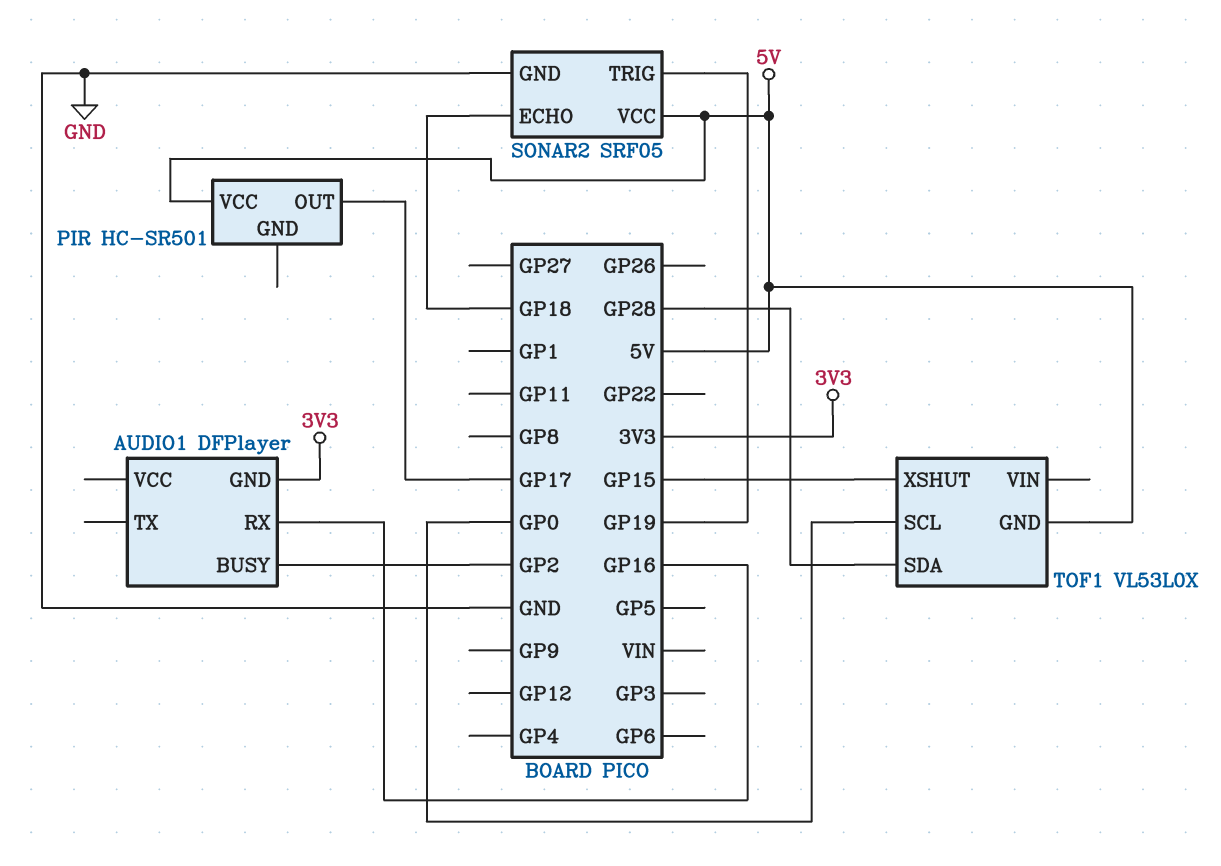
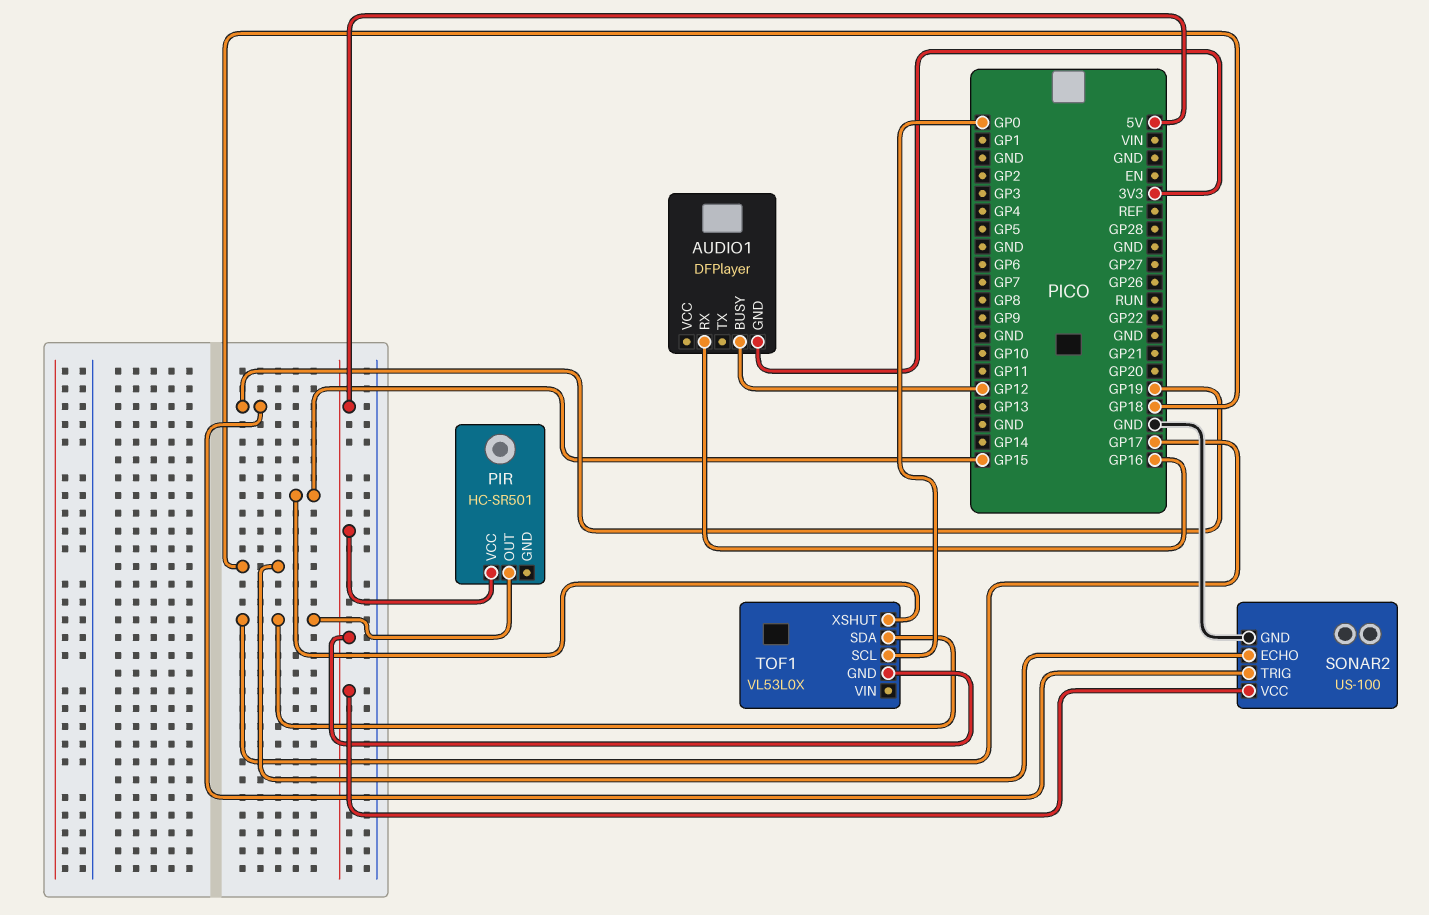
AUDIO1 pin BUSY: GP2 -> GP12
SONAR2: SRF05 -> US-100
TOF1 pin SDA: GP28 -> GP17

